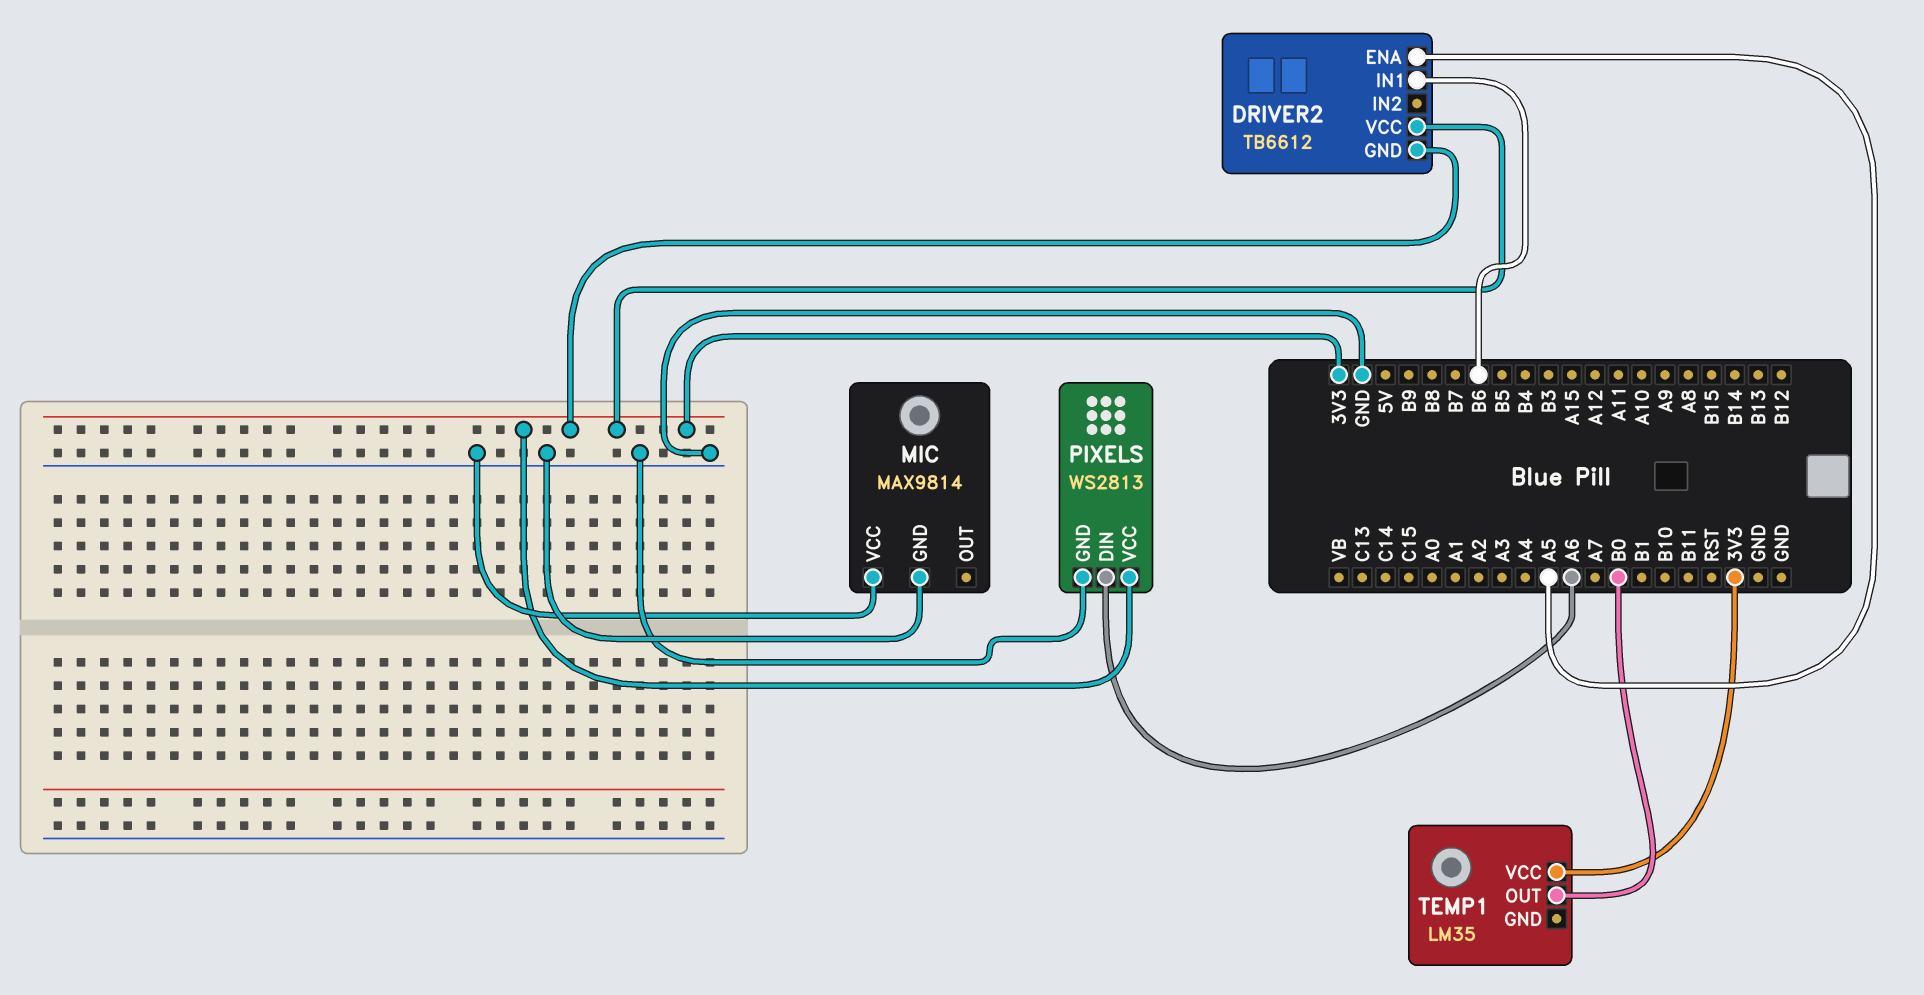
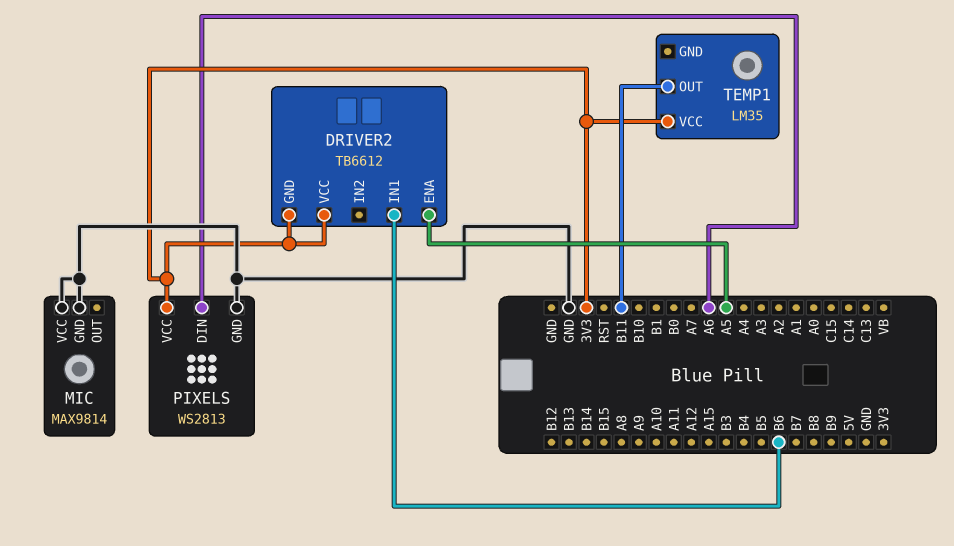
TEMP1 pin OUT: B0 -> B11

